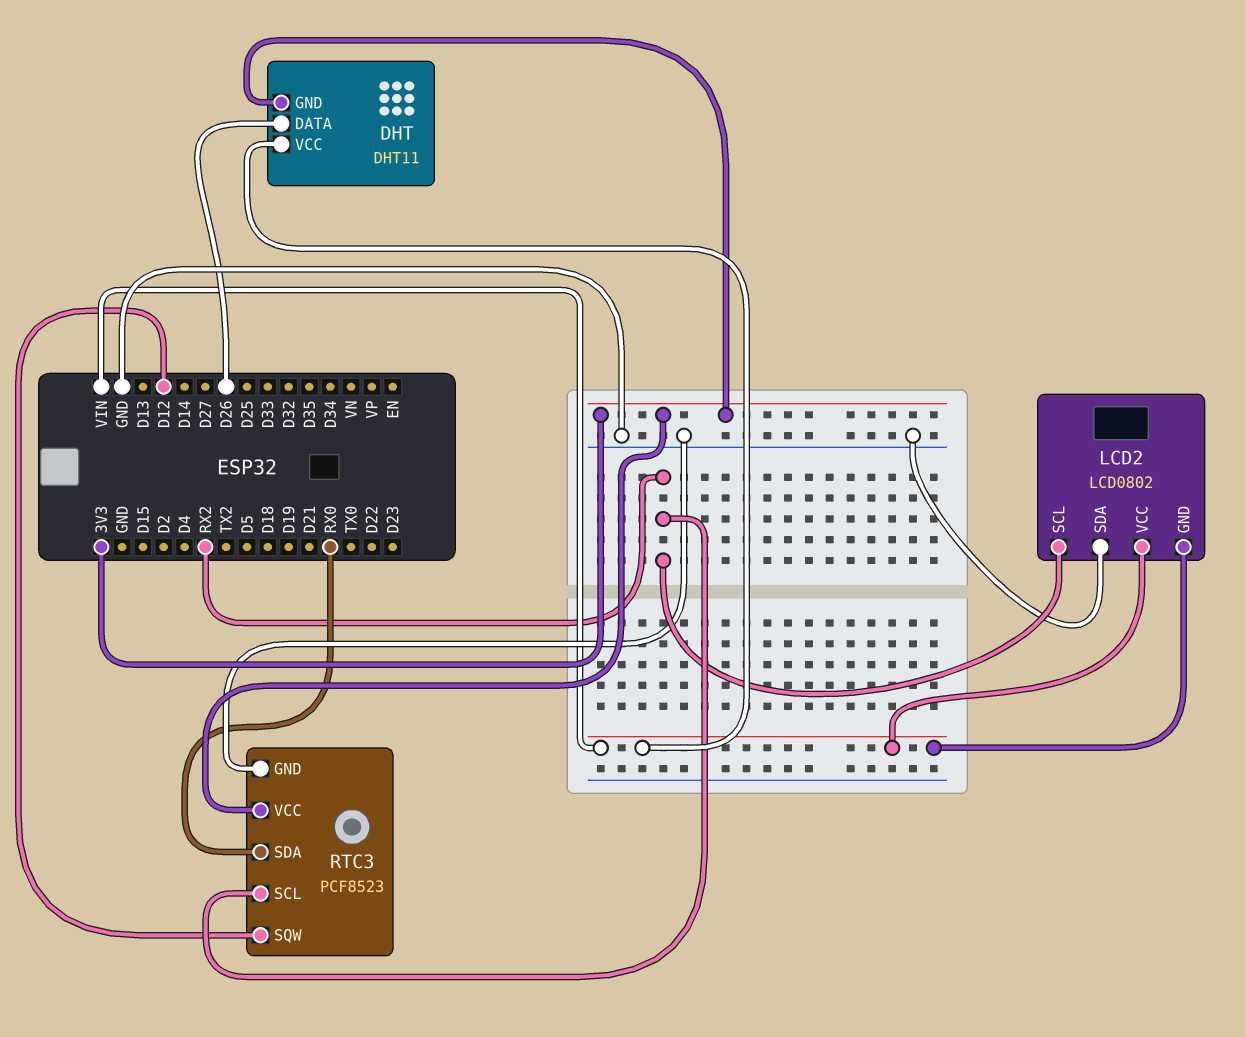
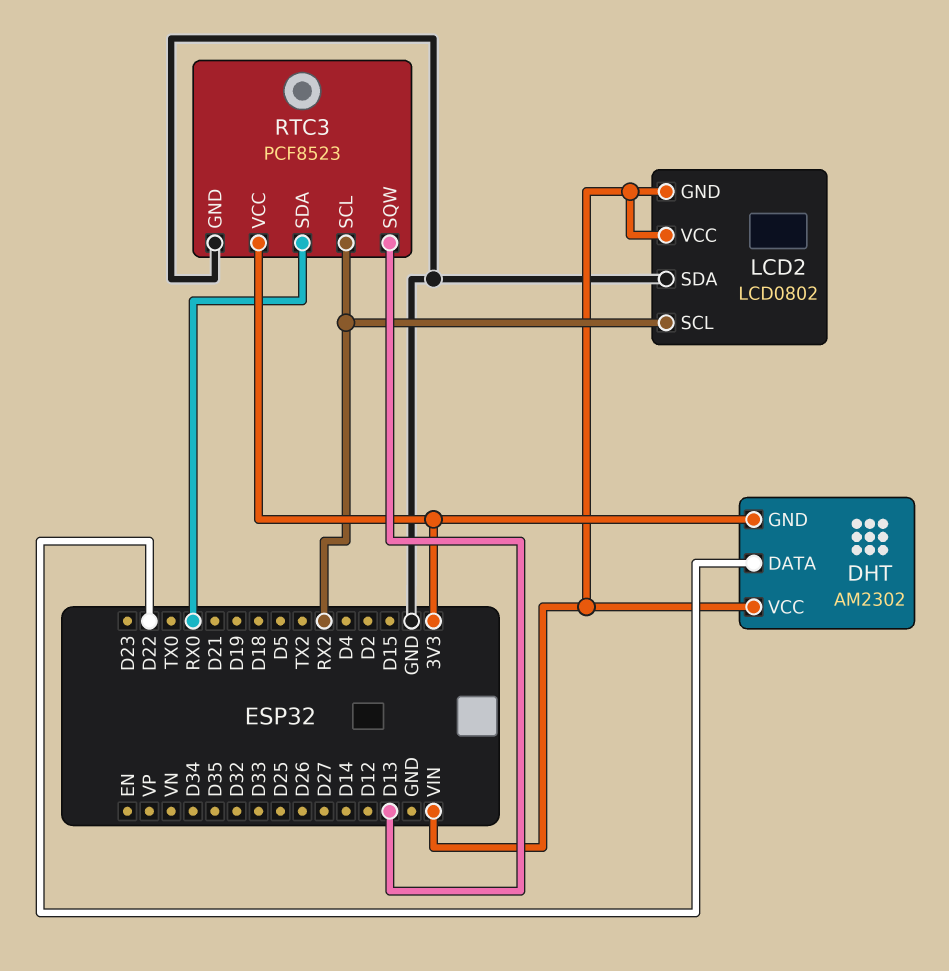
DHT: DHT11 -> AM2302
DHT pin DATA: D26 -> D22
RTC3 pin SQW: D12 -> D13

